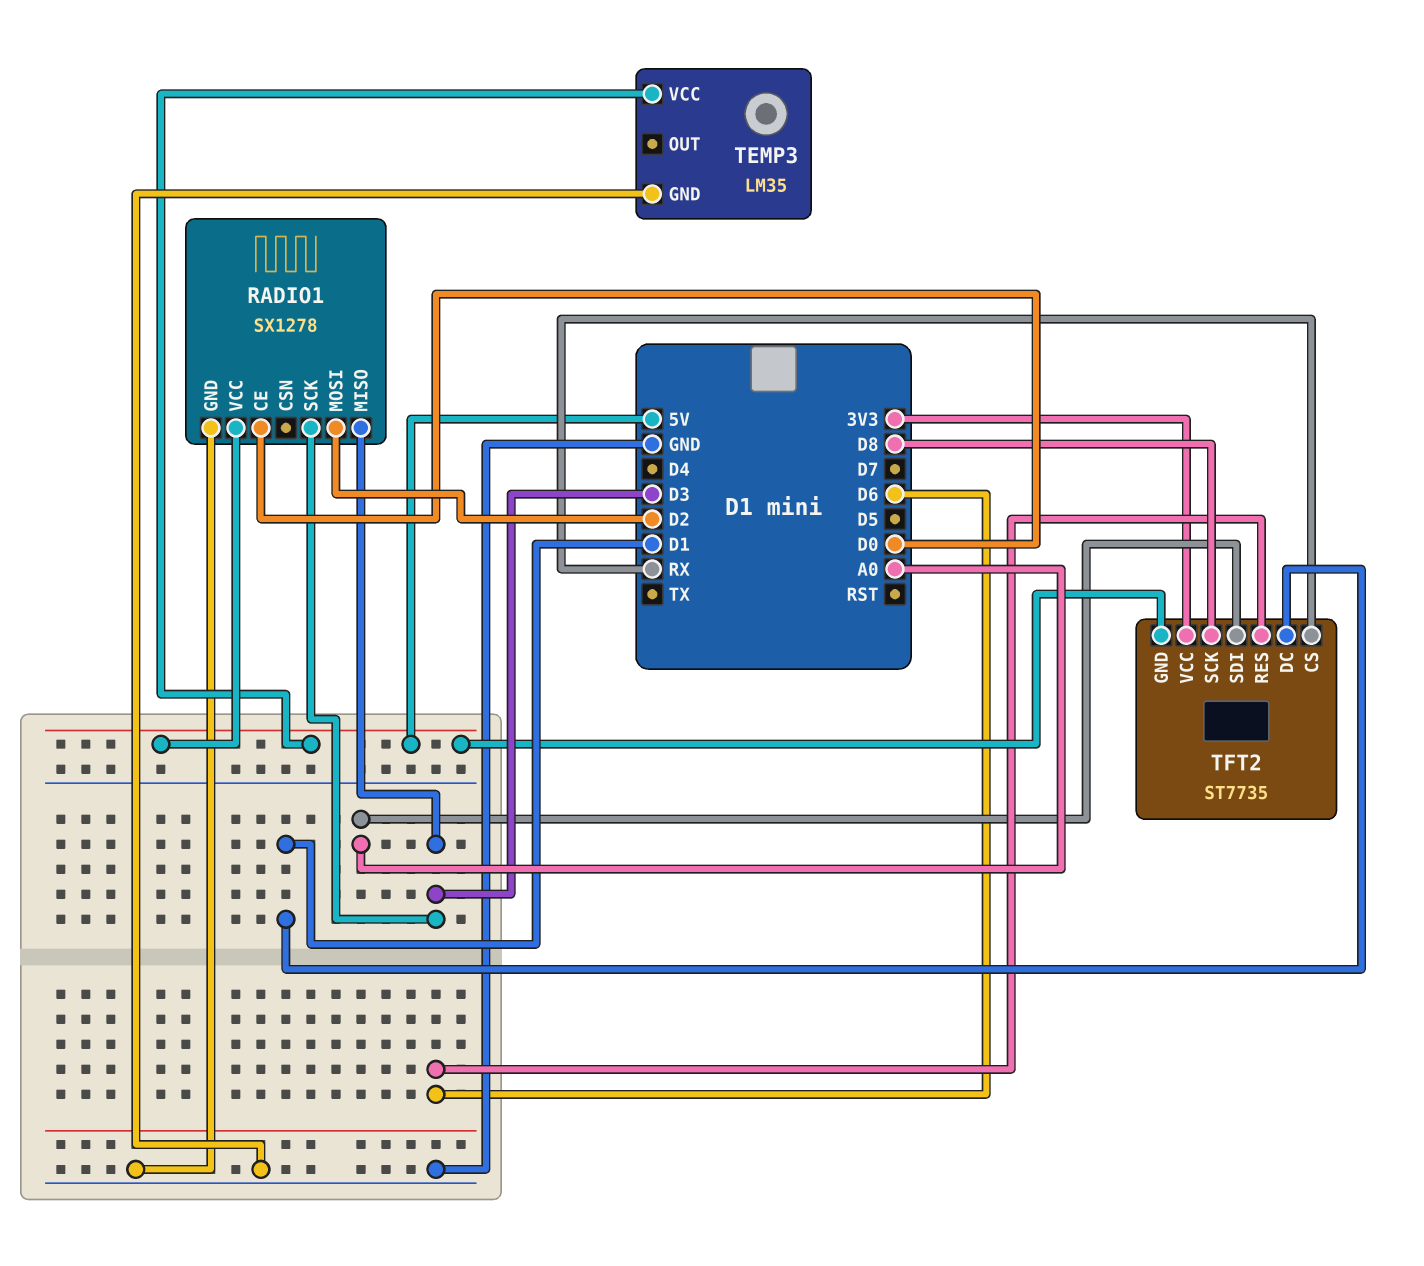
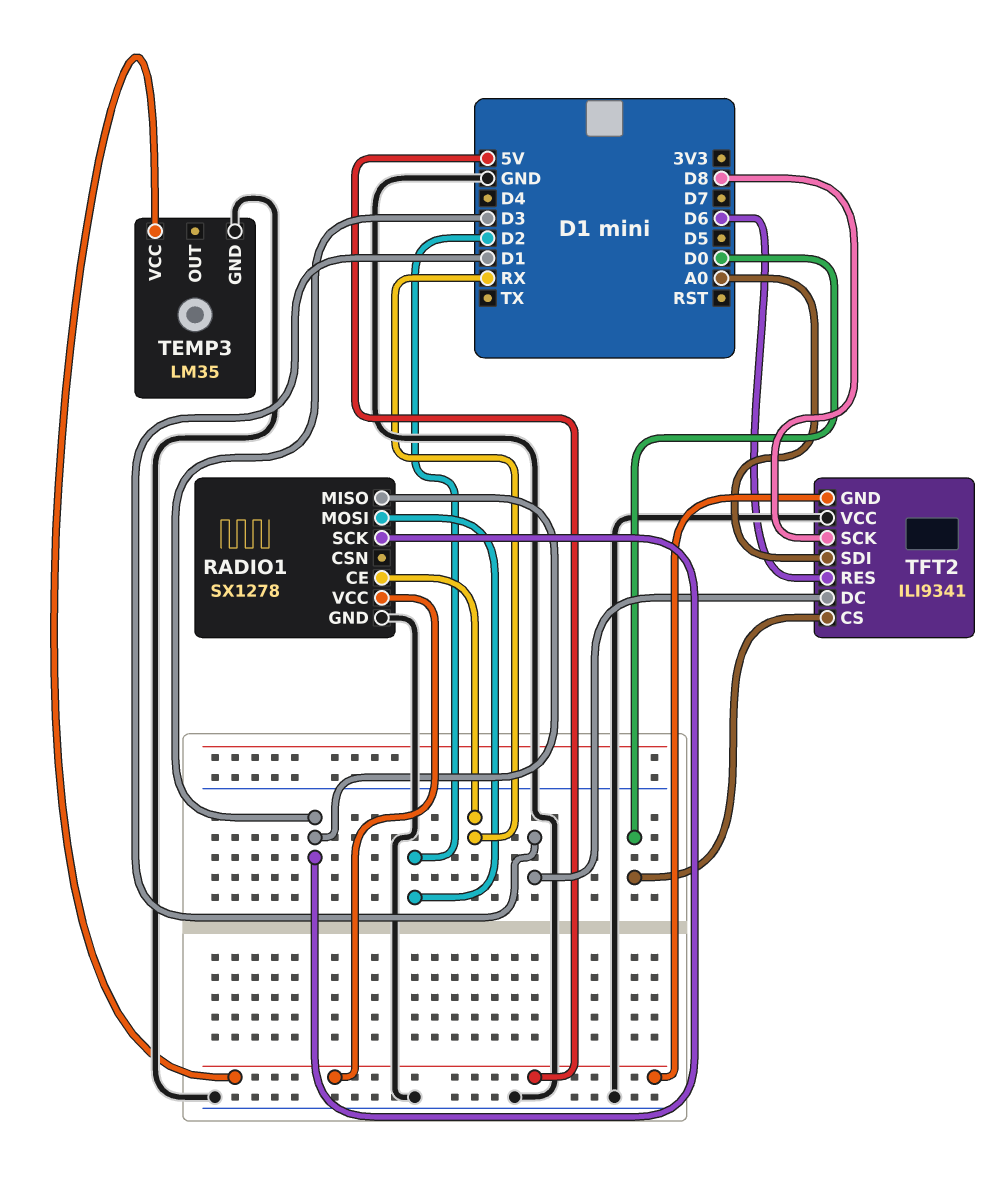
RADIO1 pin CE: D0 -> RX
TFT2: ST7735 -> ILI9341
TFT2 pin CS: RX -> D0
TFT2 pin VCC: 3V3 -> GND

